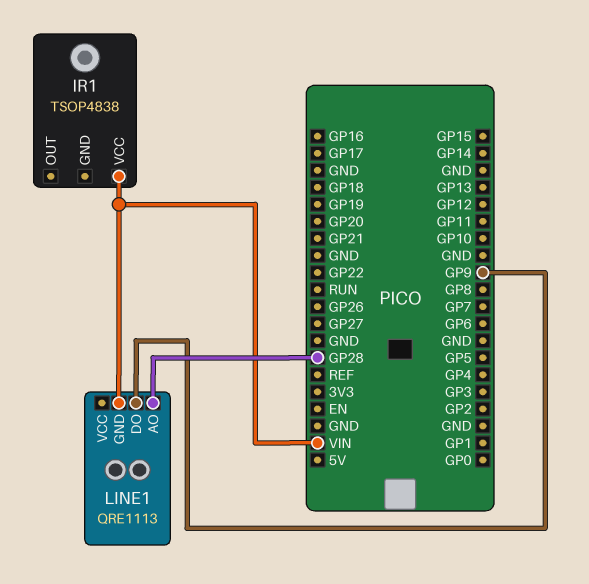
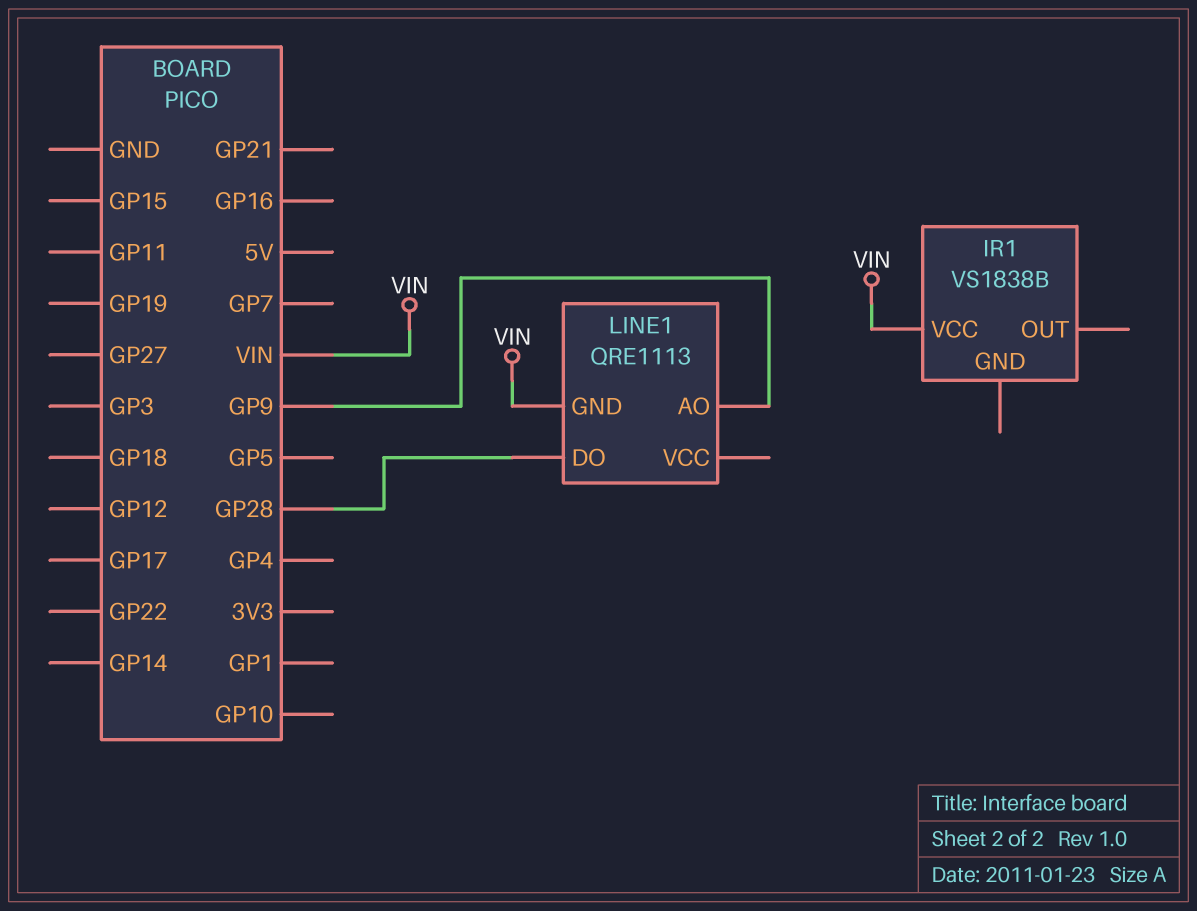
IR1: TSOP4838 -> VS1838B
LINE1 pin AO: GP28 -> GP9
LINE1 pin DO: GP9 -> GP28

